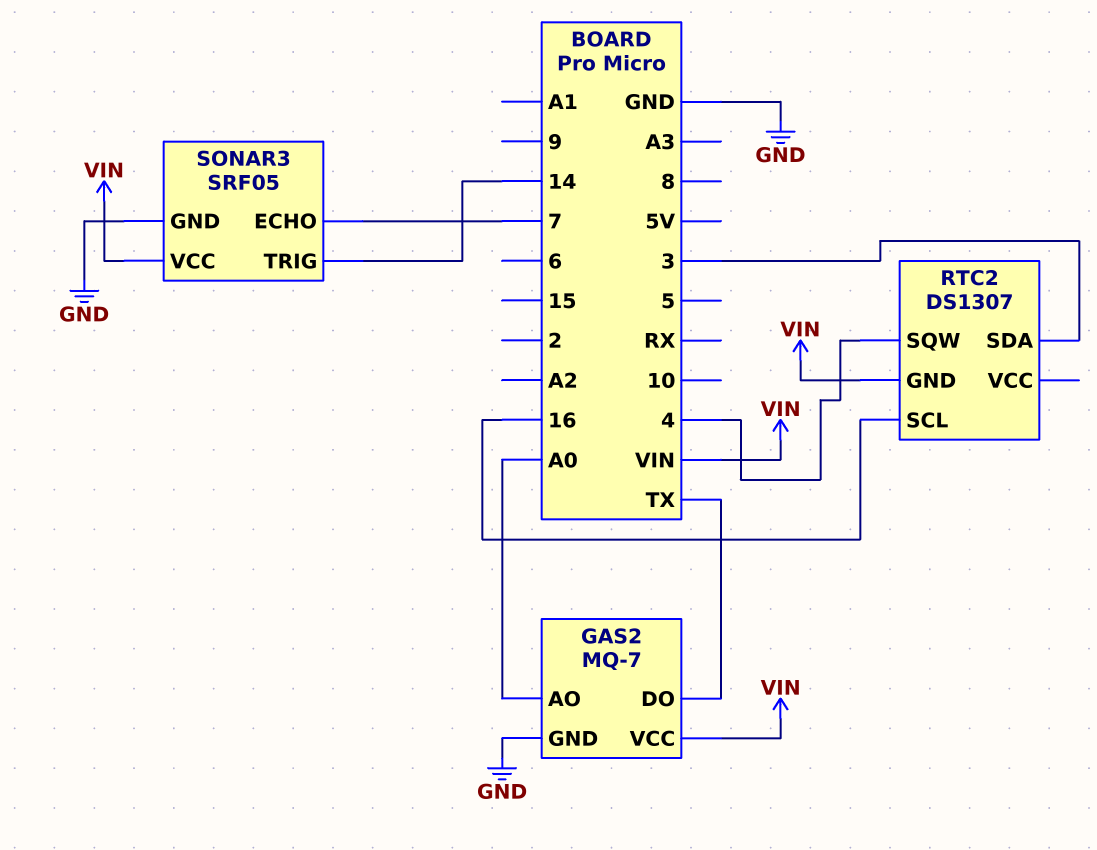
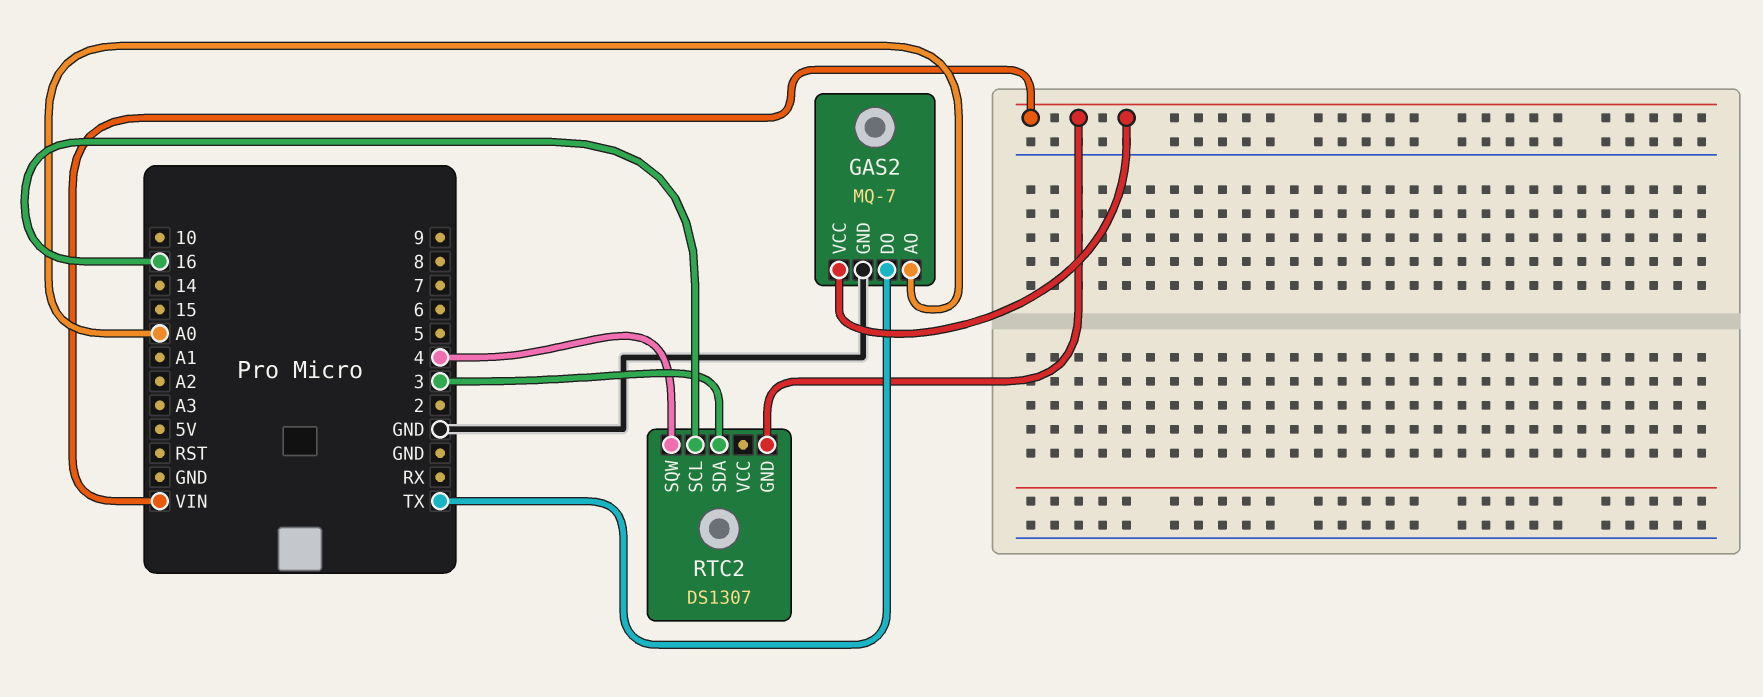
SONAR3: SRF05 -> none
SONAR3 pin ECHO: 7 -> none
SONAR3 pin GND: GND -> none
SONAR3 pin TRIG: 14 -> none
SONAR3 pin VCC: VIN -> none

